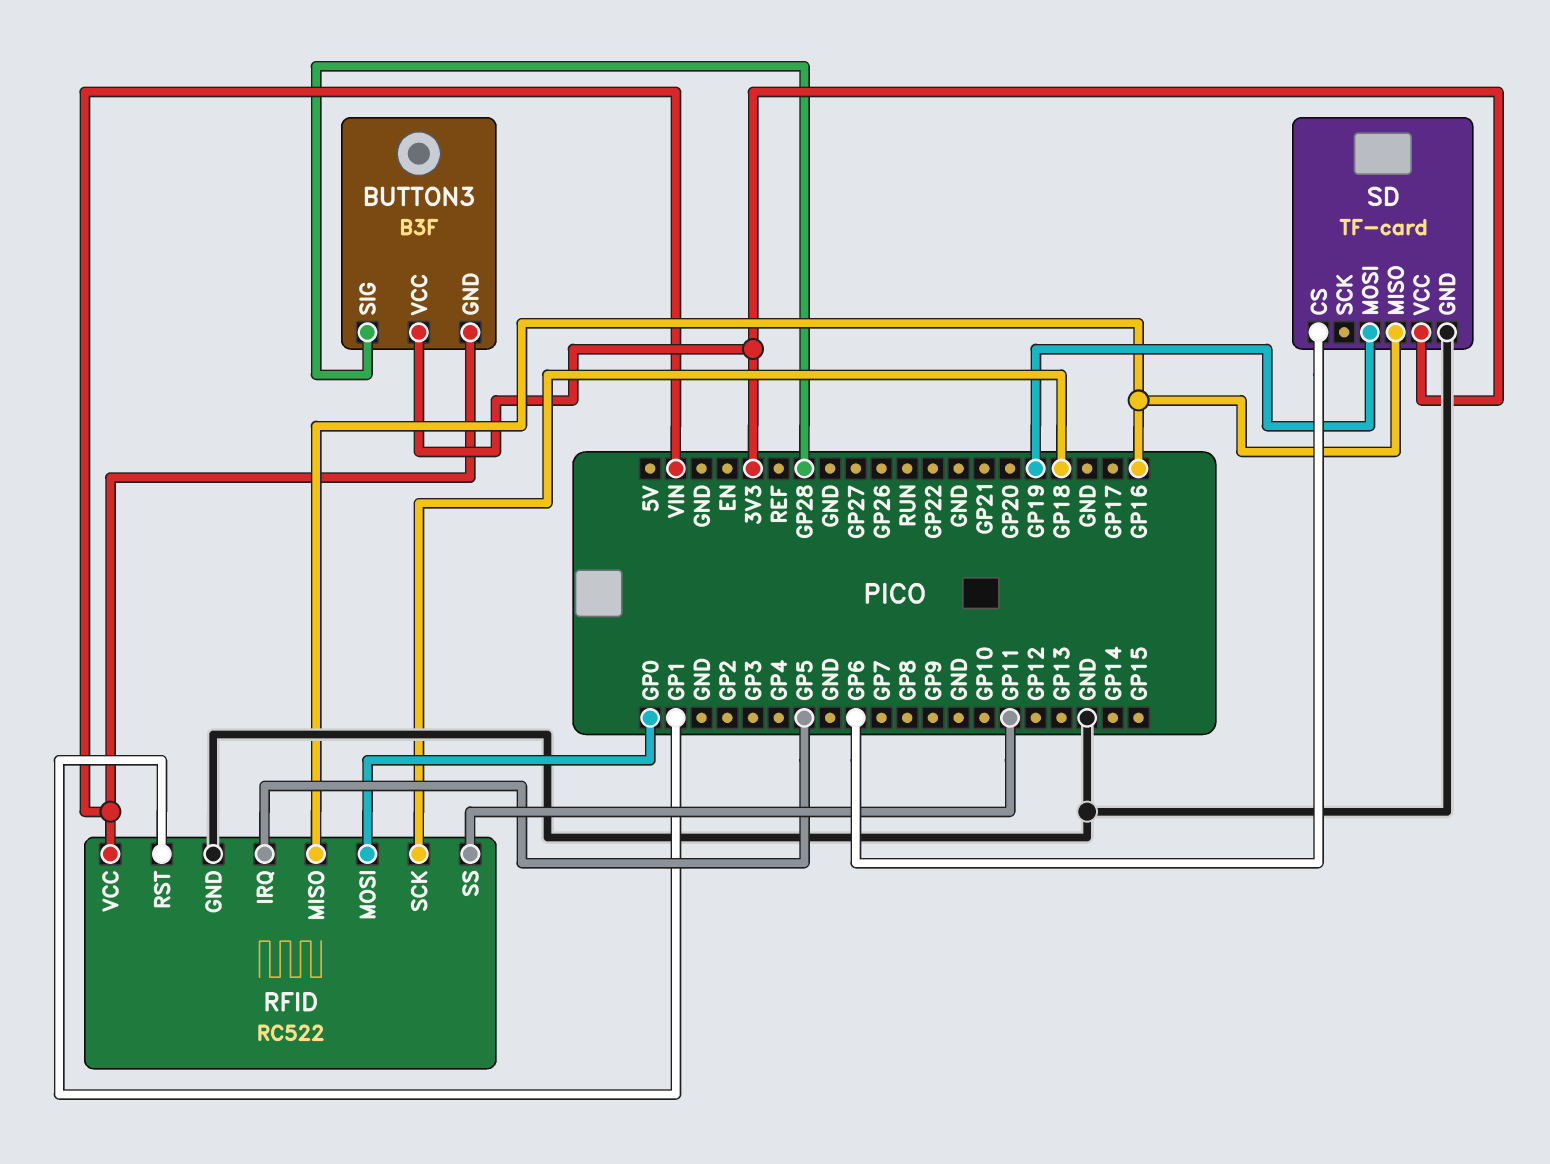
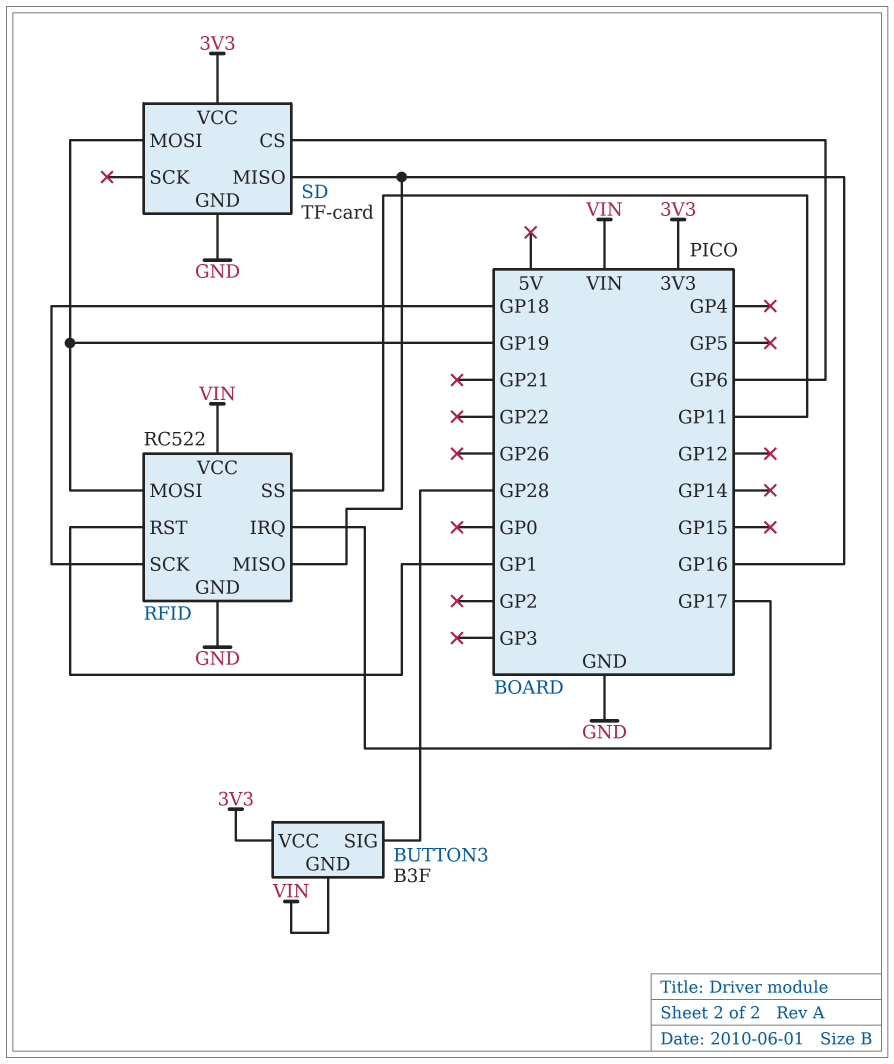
RFID pin IRQ: GP5 -> GP17
RFID pin MOSI: GP0 -> GP19

